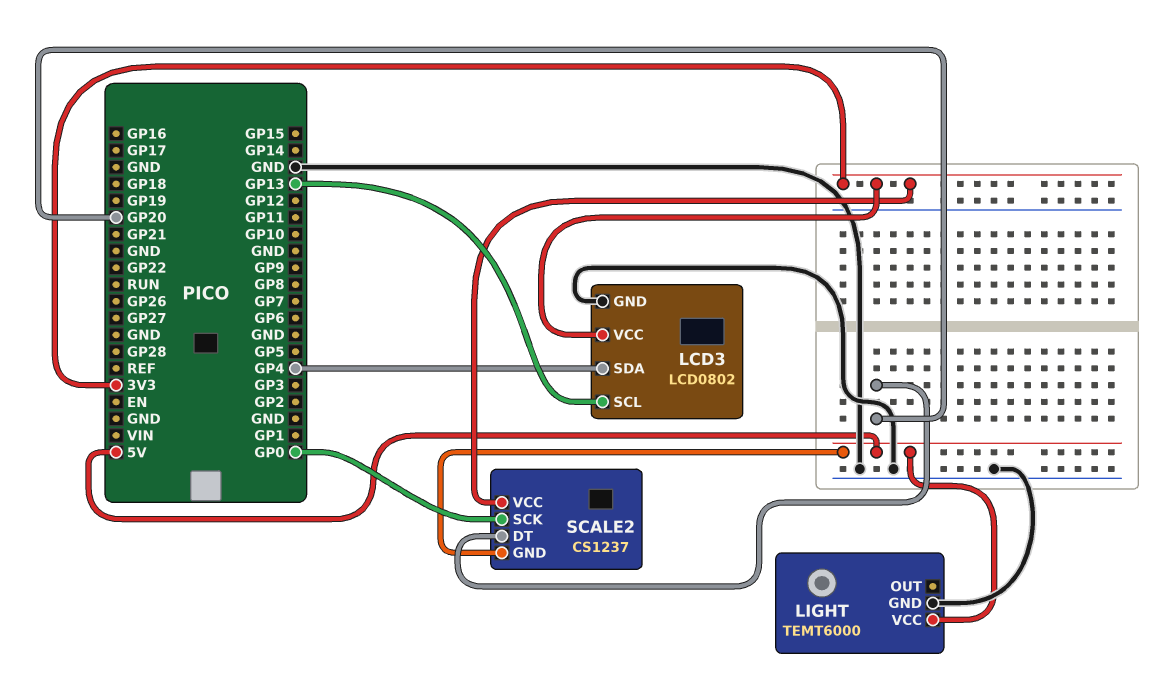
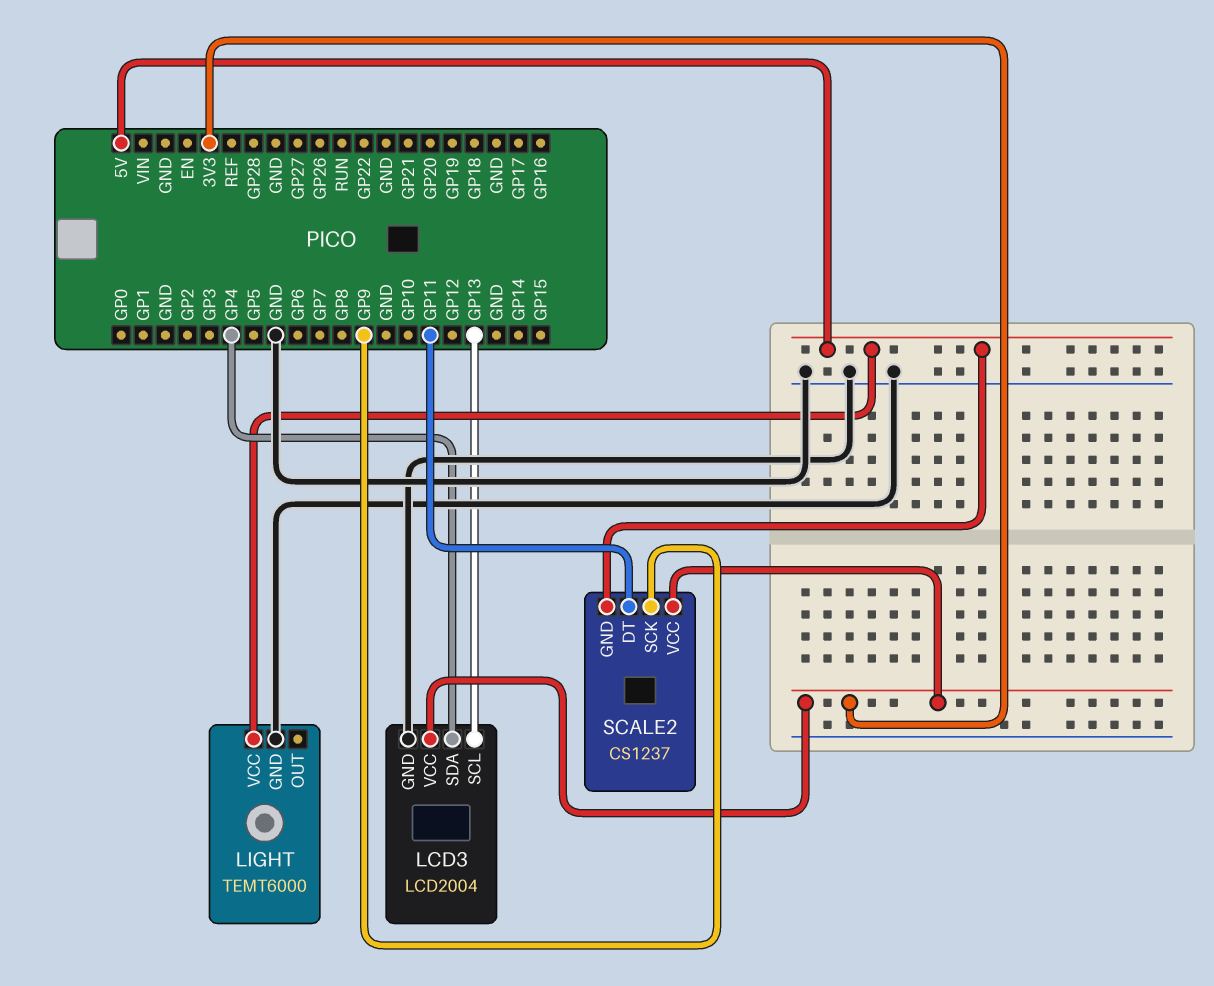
LCD3: LCD0802 -> LCD2004
SCALE2 pin DT: GP20 -> GP11
SCALE2 pin SCK: GP0 -> GP9

